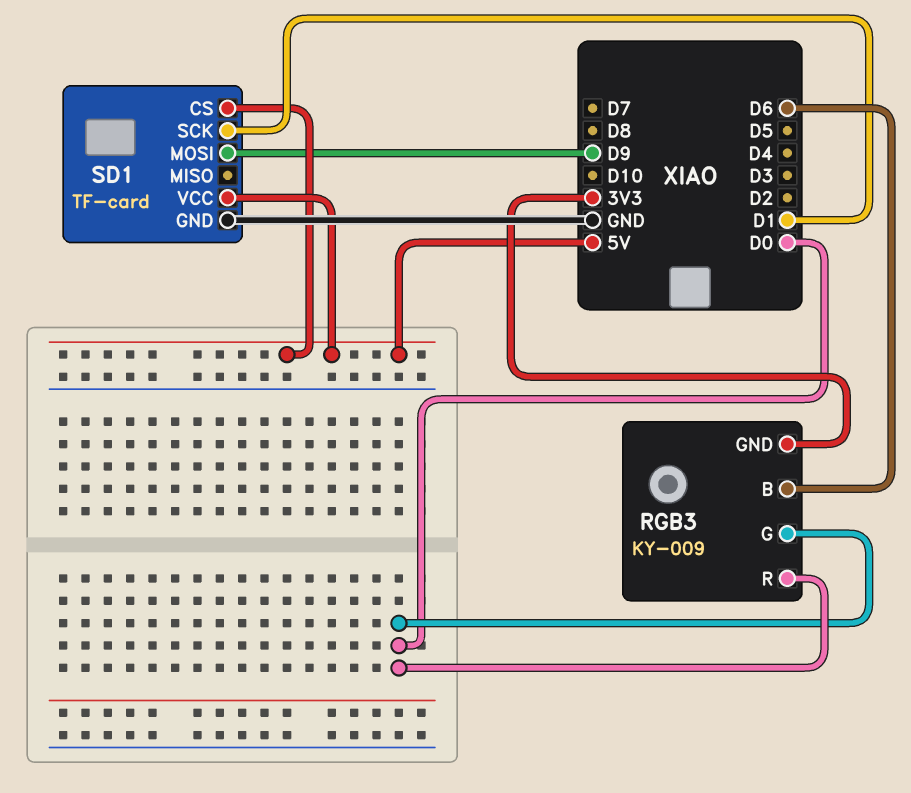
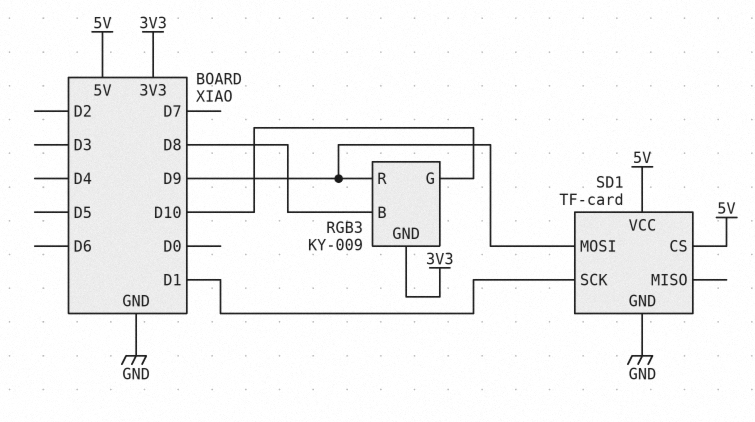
RGB3 pin B: D6 -> D8
RGB3 pin G: D0 -> D10
RGB3 pin R: D0 -> D9

